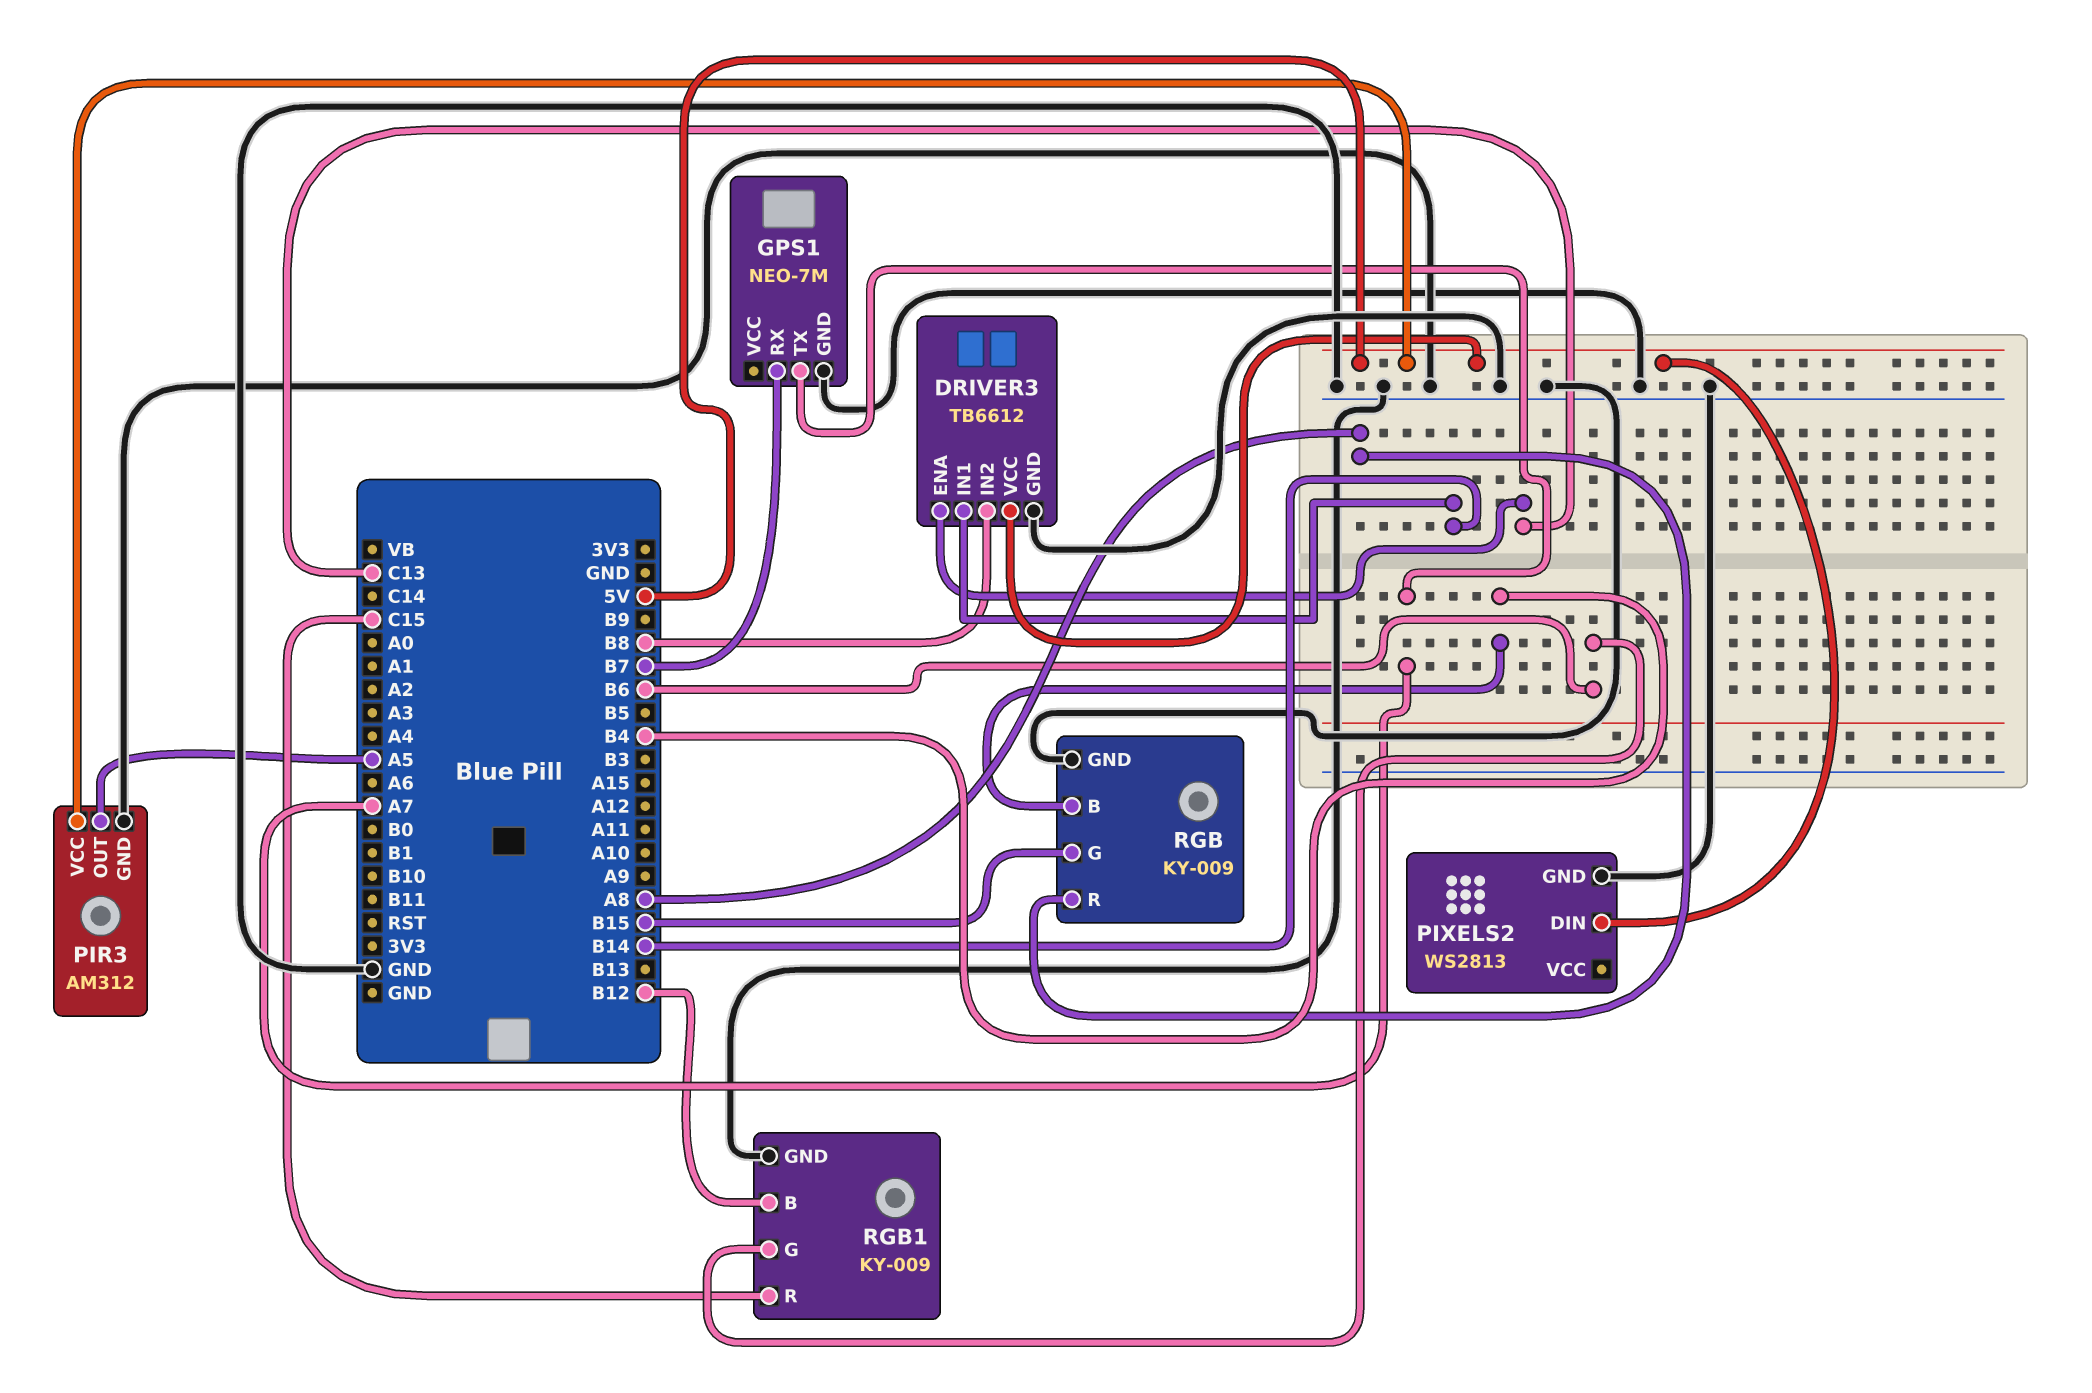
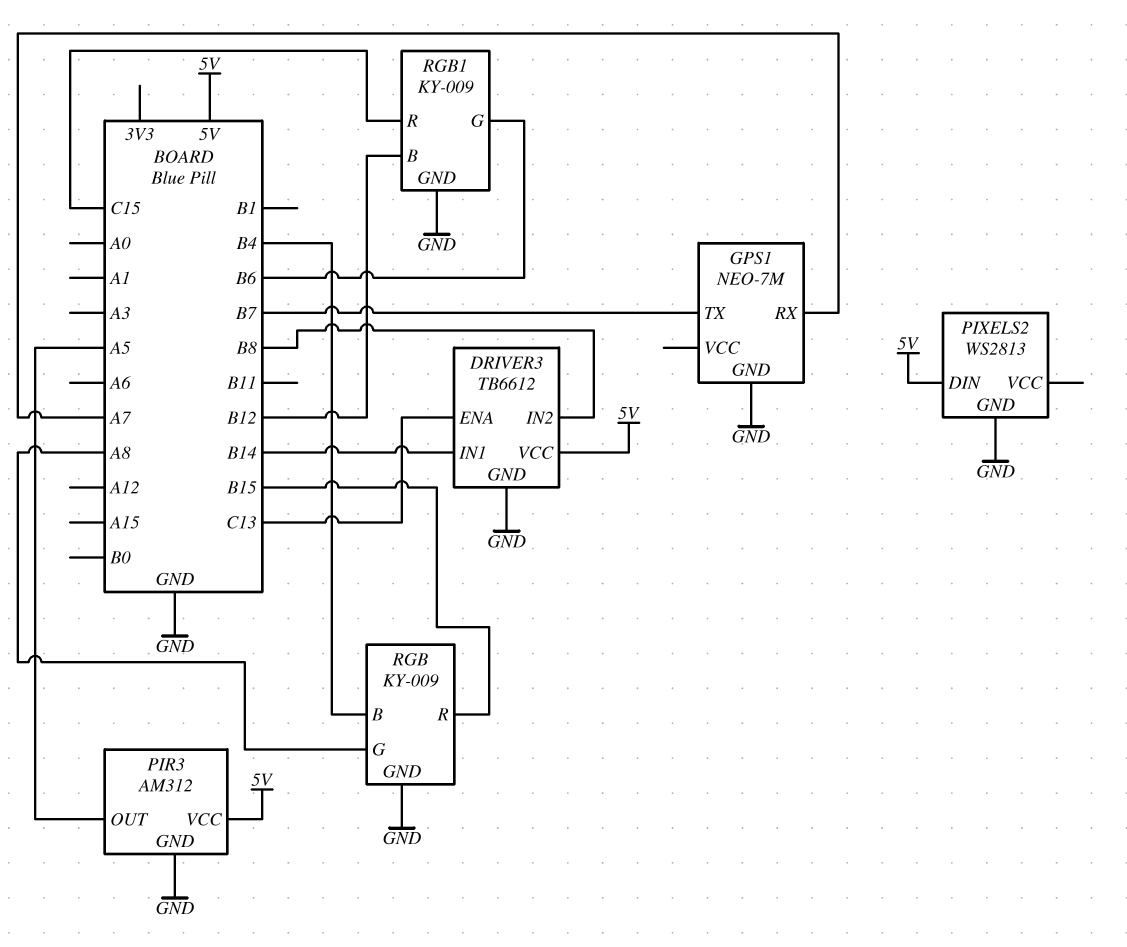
GPS1 pin RX: B7 -> A7
GPS1 pin TX: A7 -> B7
RGB pin G: B15 -> A8
RGB pin R: A8 -> B15

